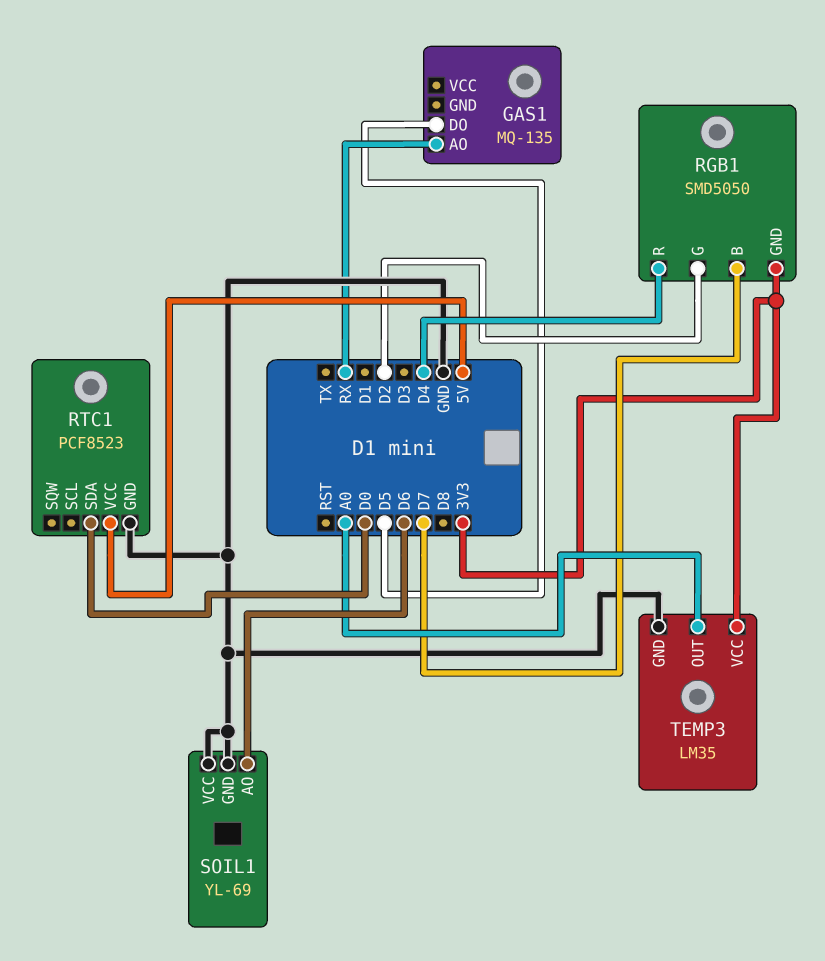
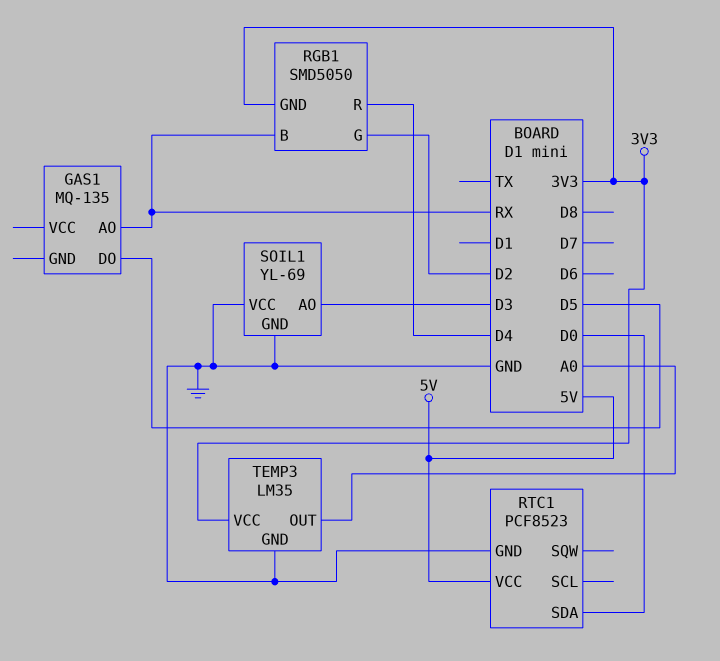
RGB1 pin B: D7 -> RX
SOIL1 pin AO: D6 -> D3

